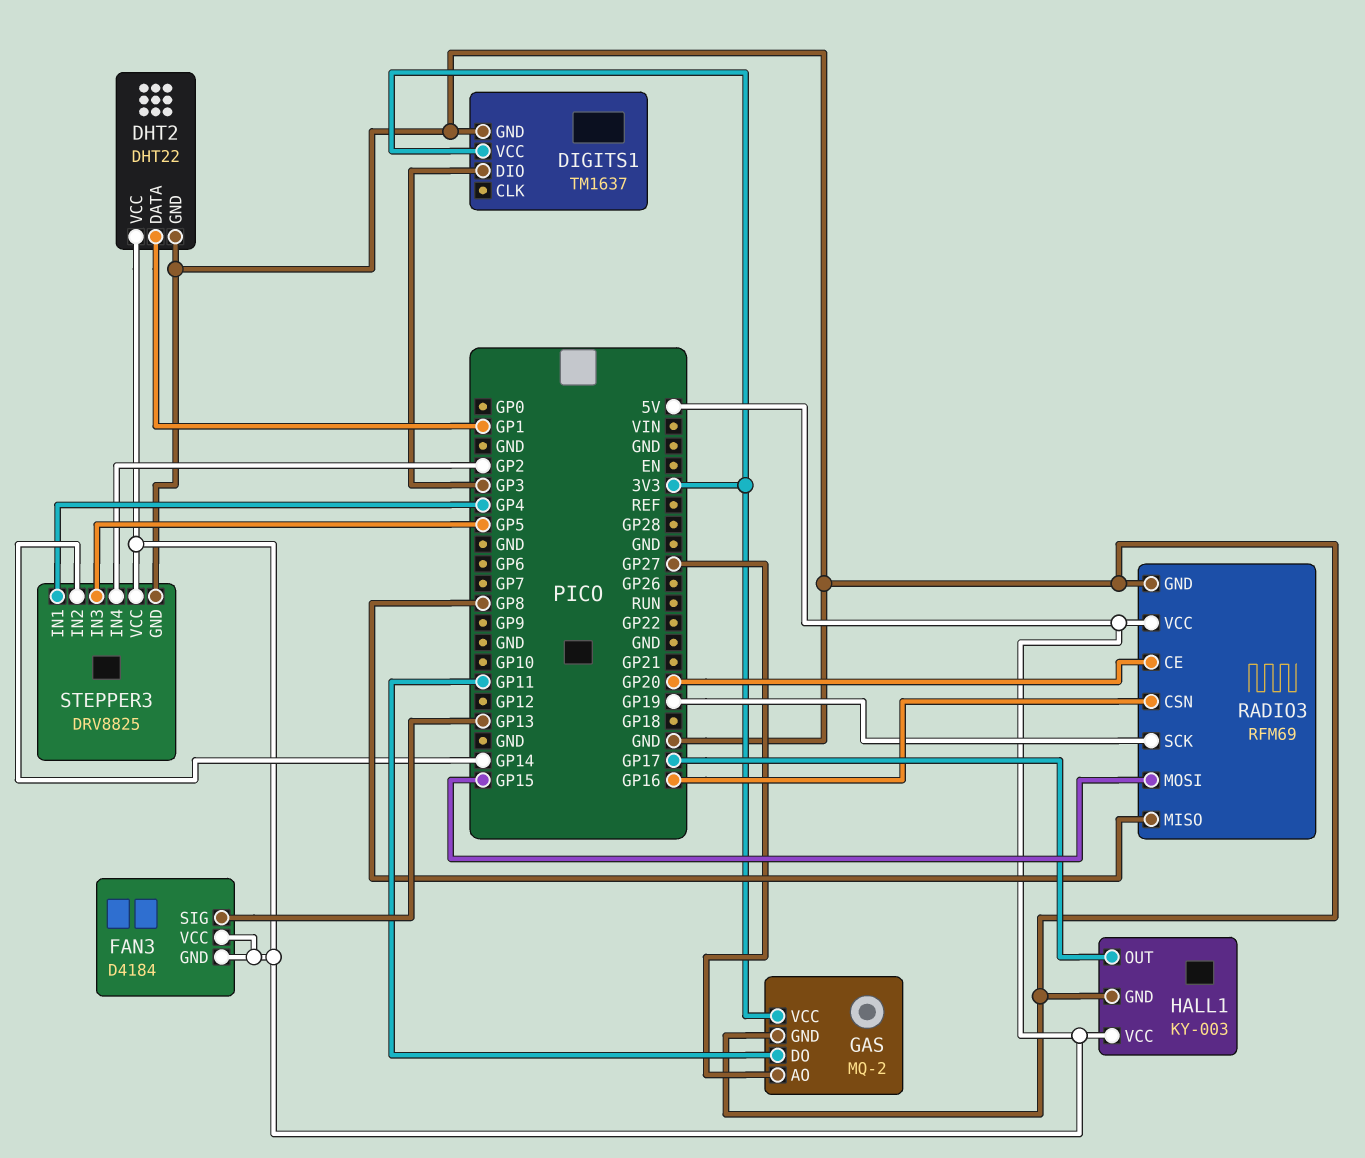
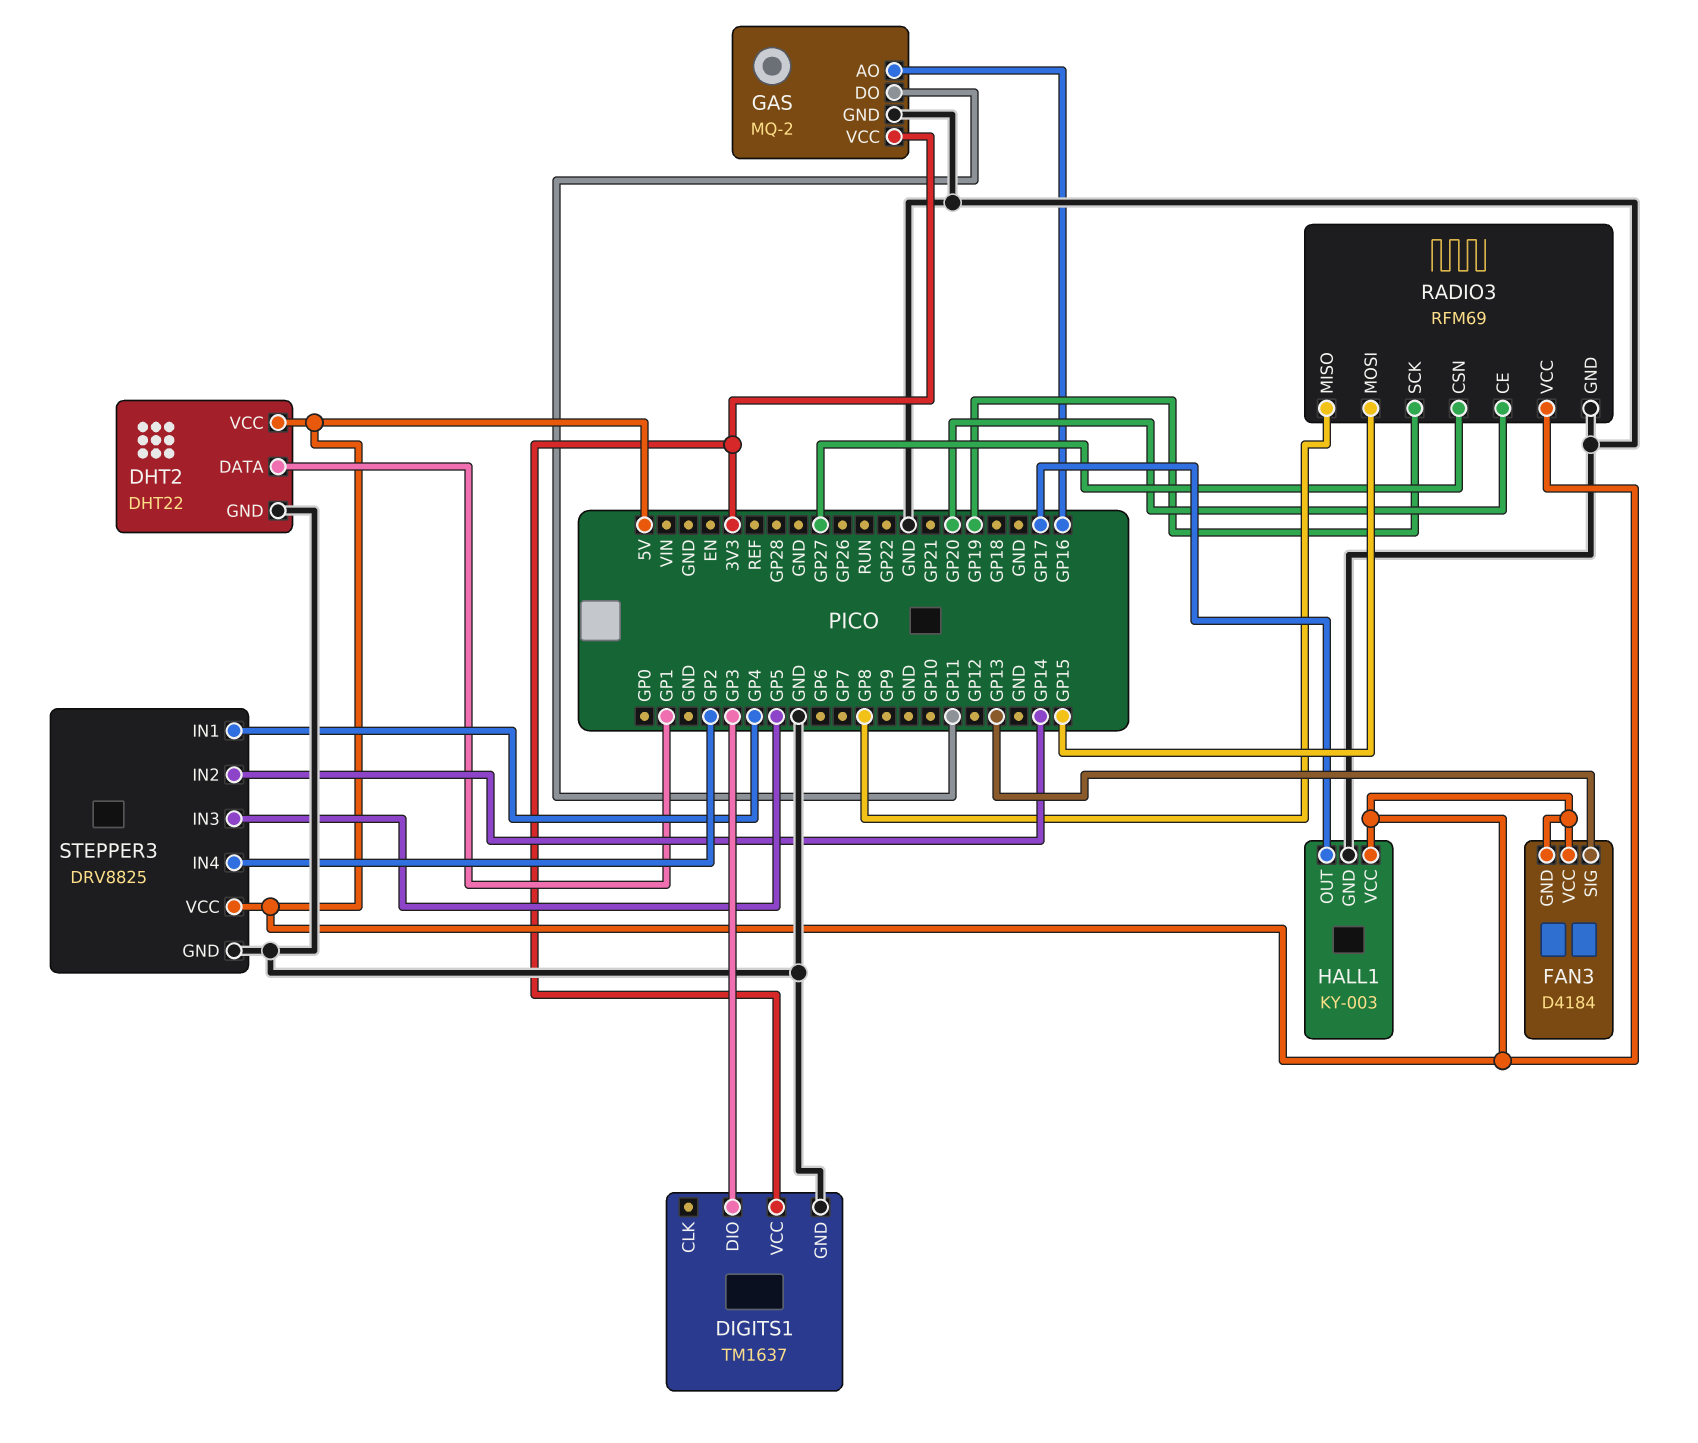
GAS pin AO: GP27 -> GP16
RADIO3 pin CSN: GP16 -> GP27

